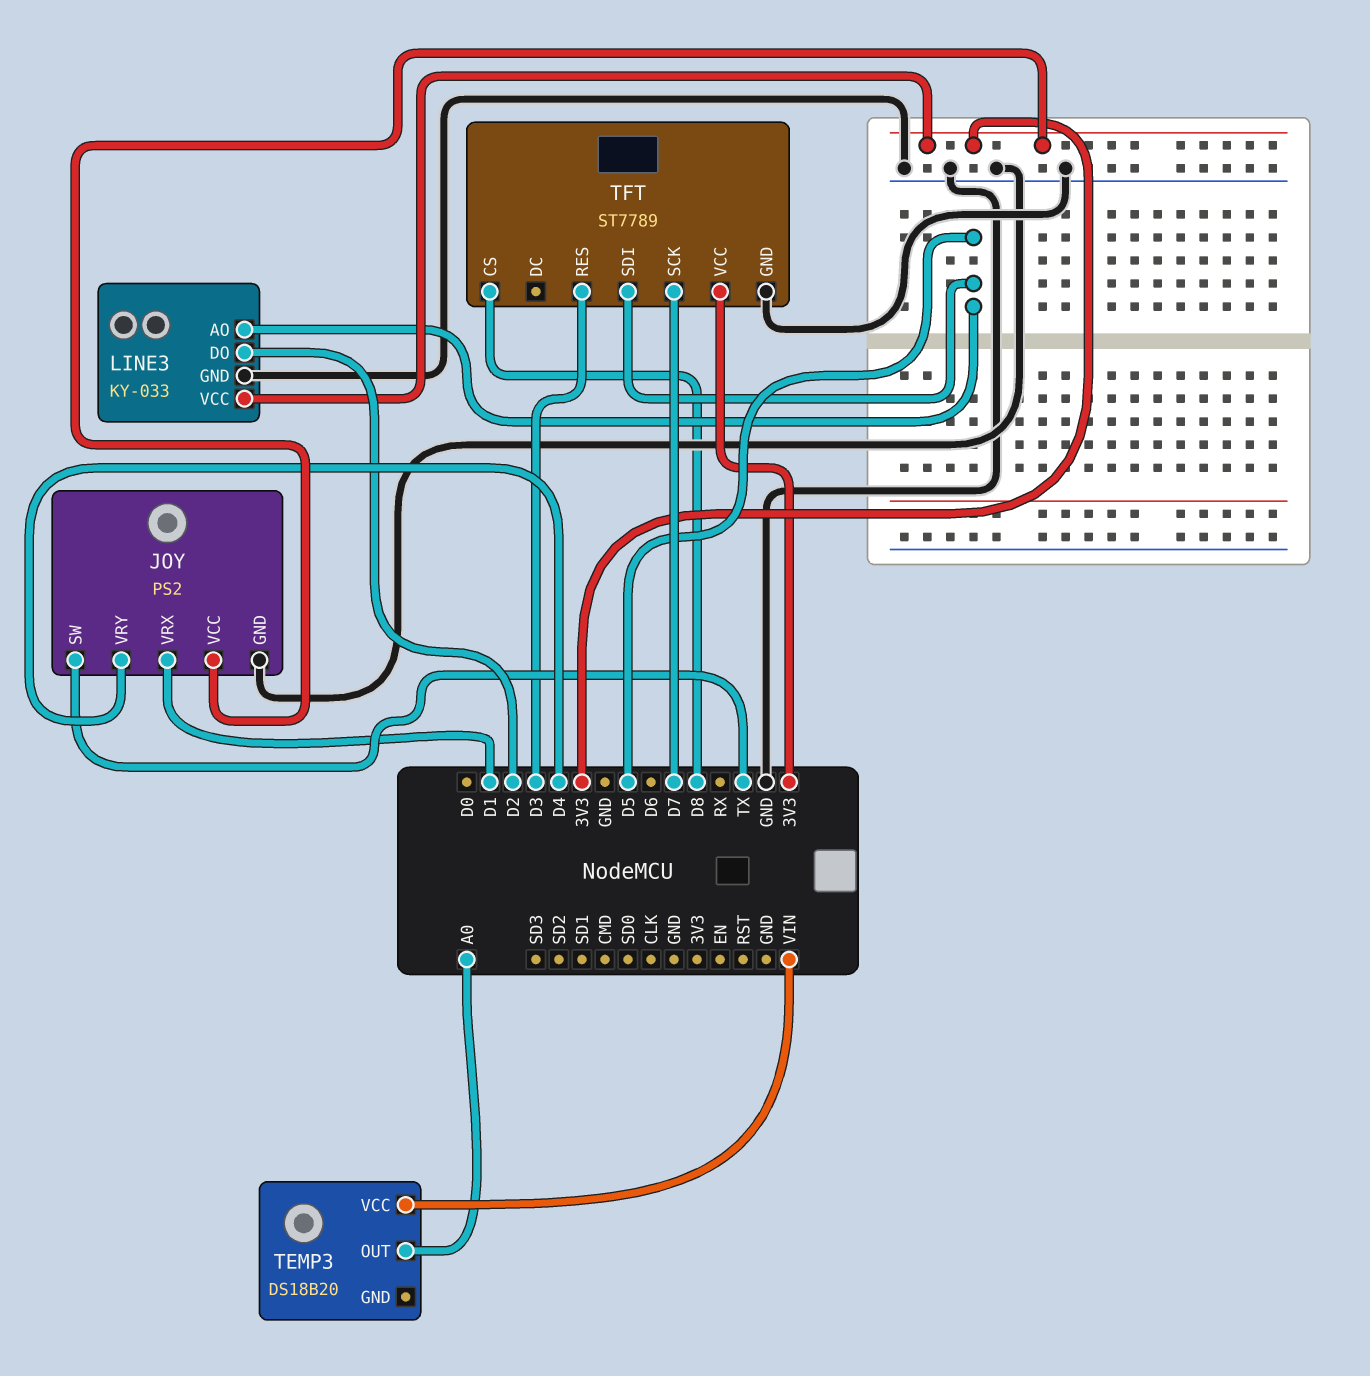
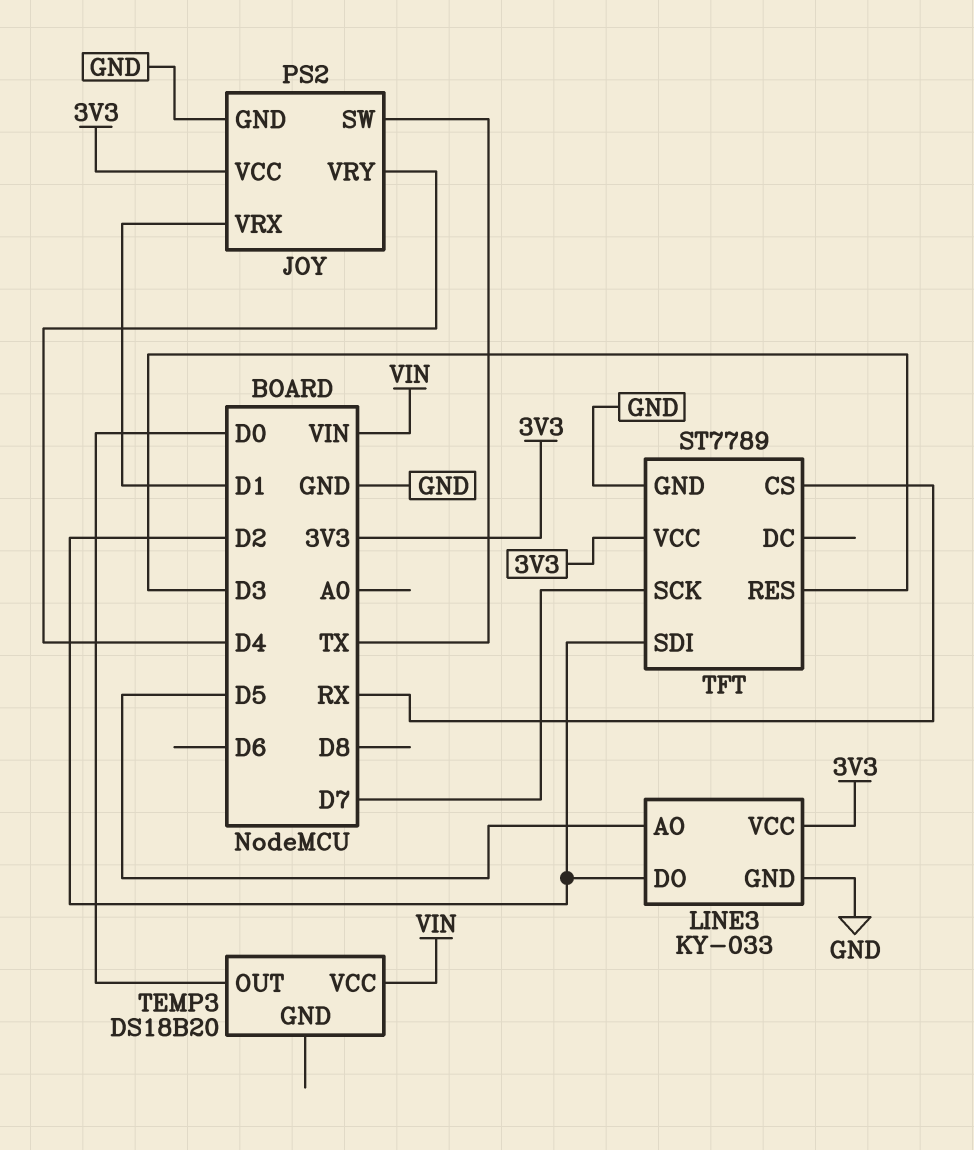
TEMP3 pin OUT: A0 -> D0
TFT pin CS: D8 -> RX
TFT pin SDI: D5 -> D2

